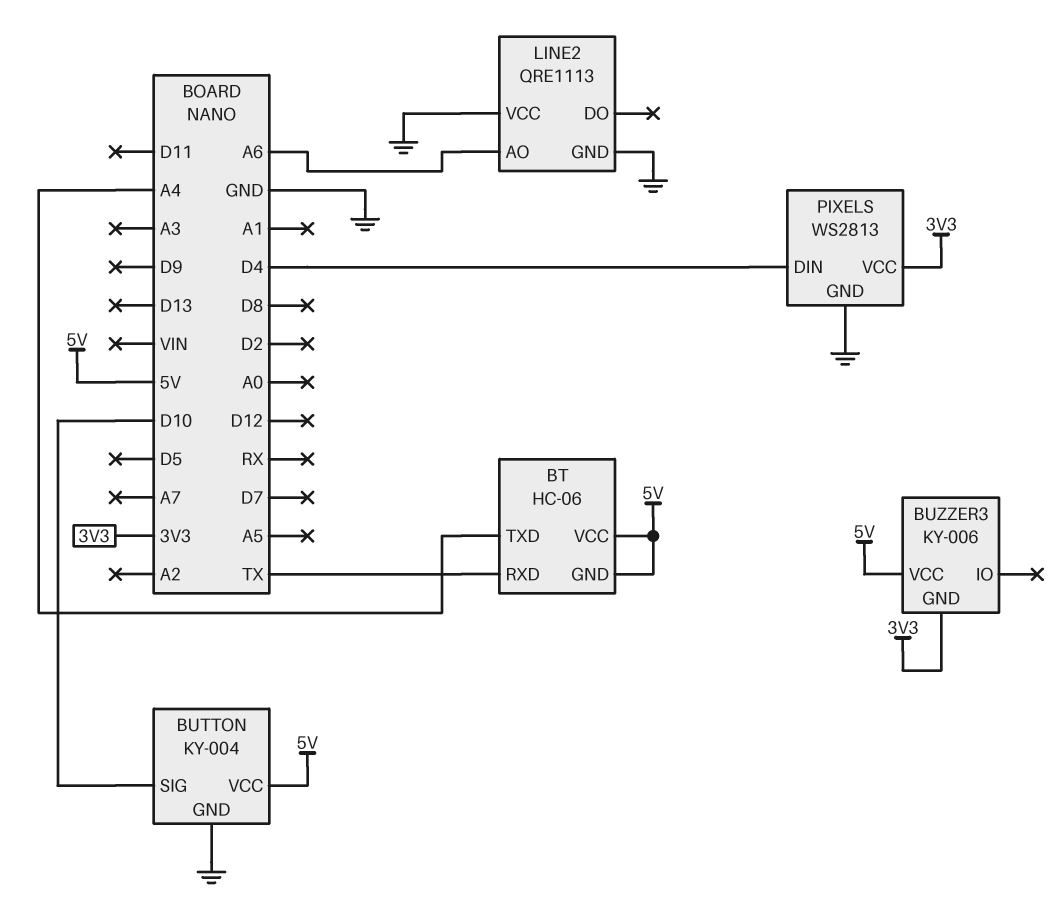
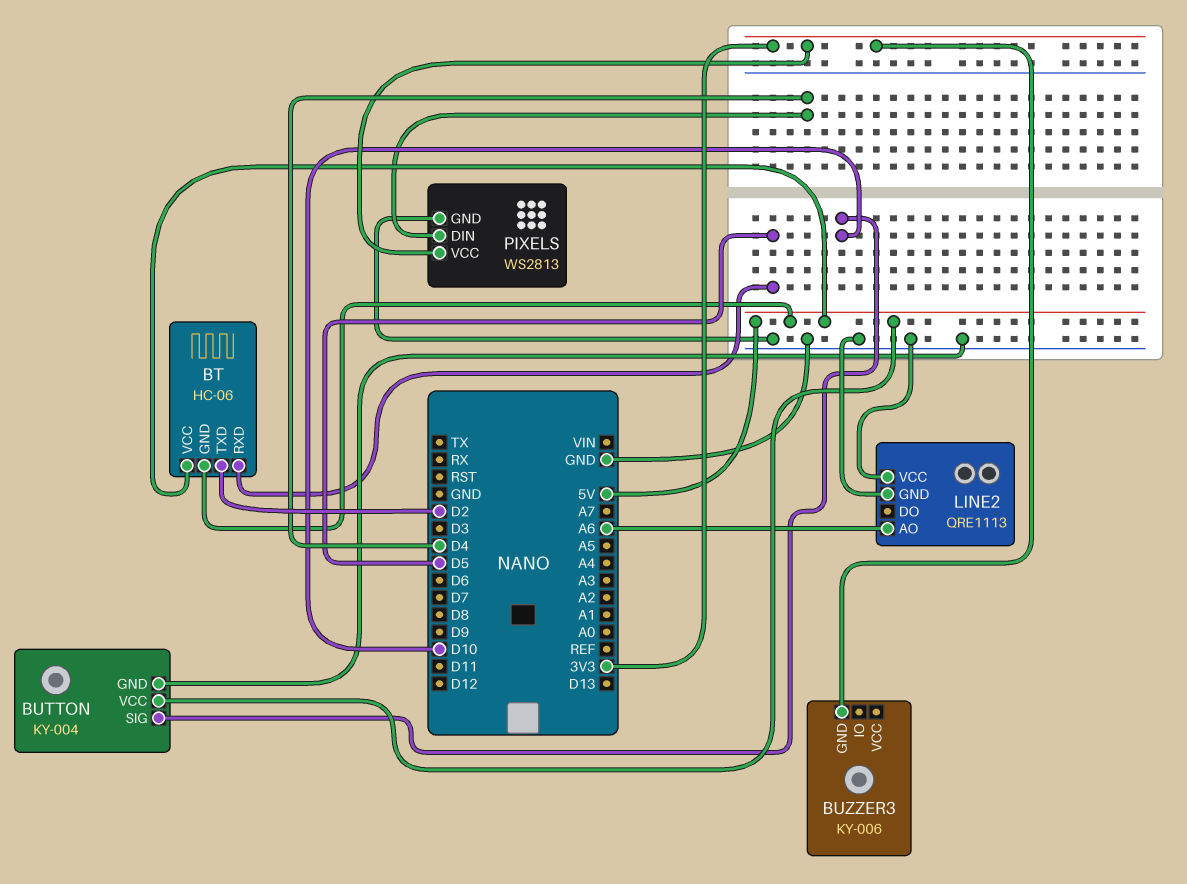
BT pin RXD: TX -> D5
BT pin TXD: A4 -> D2
BUZZER3 pin VCC: 5V -> none

